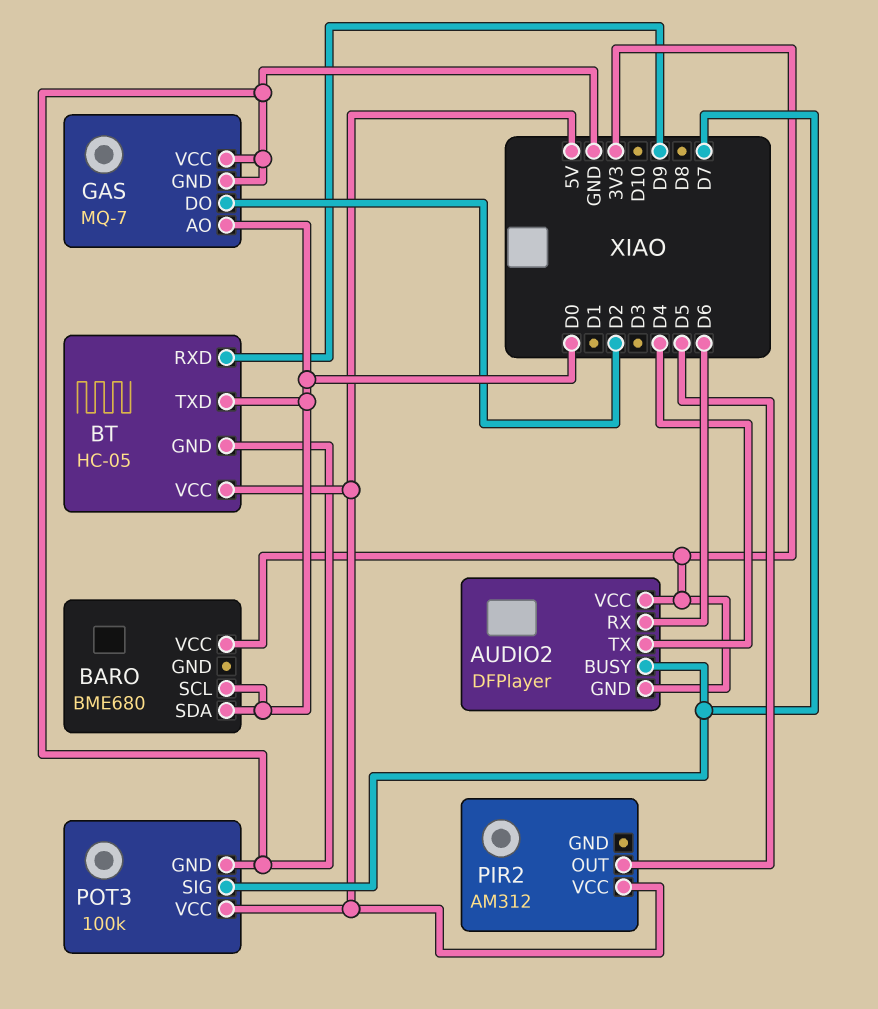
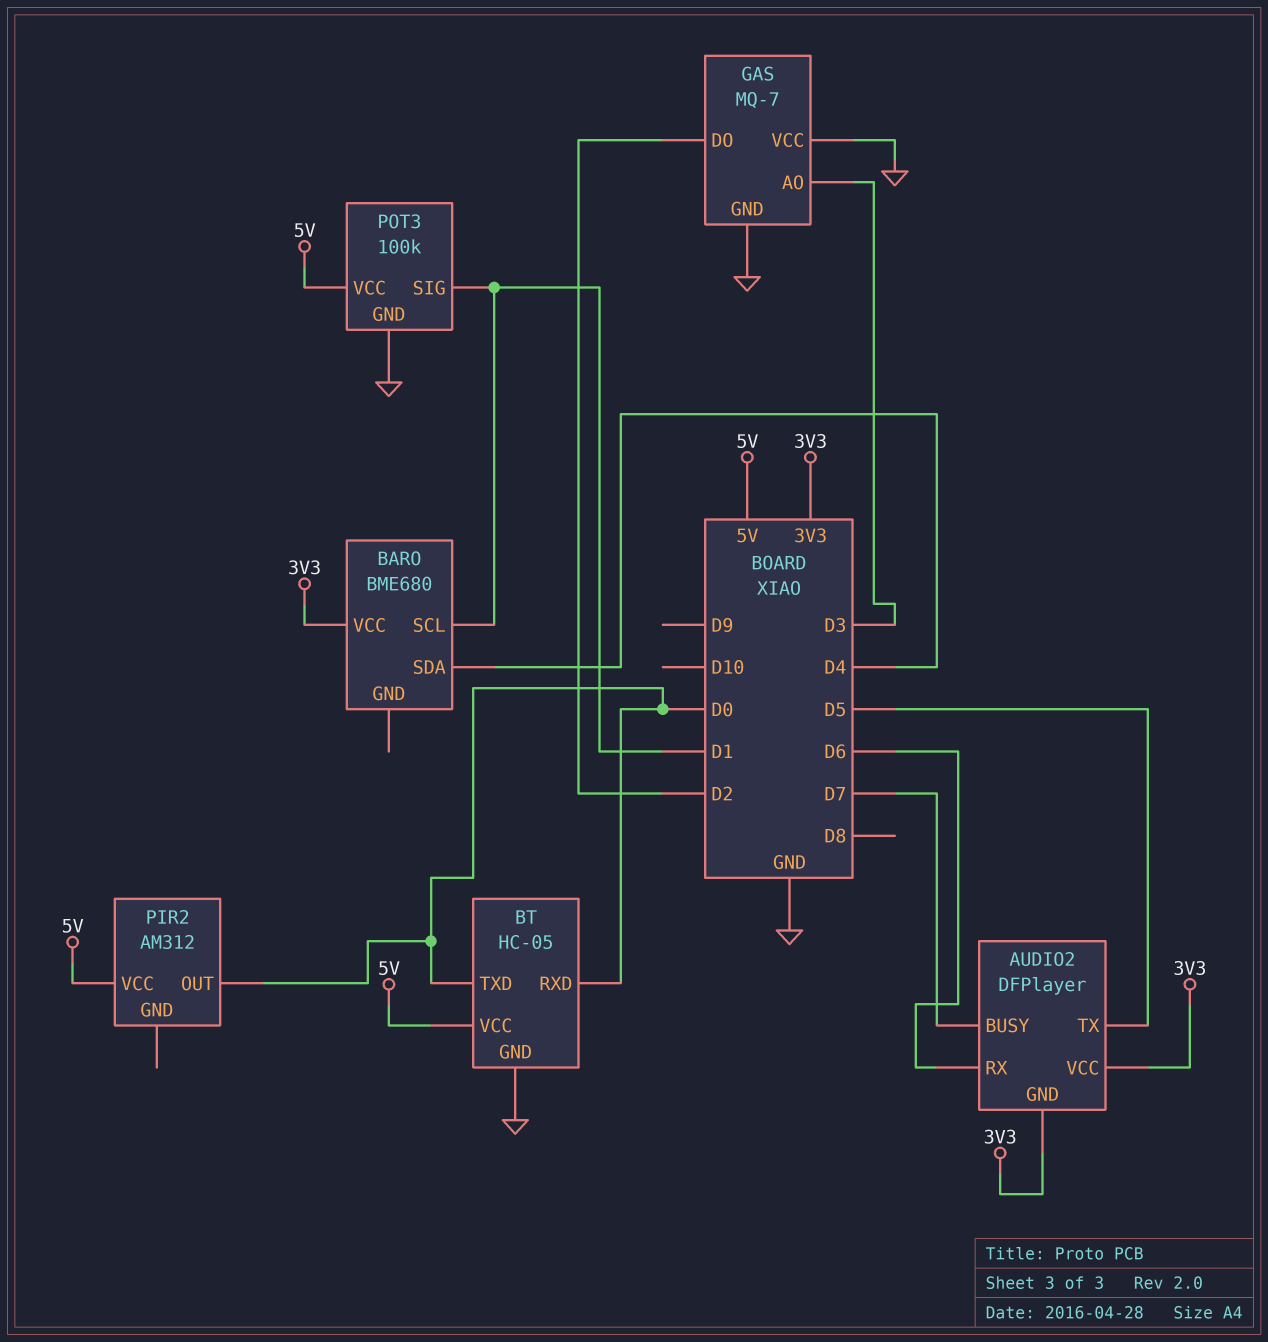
AUDIO2 pin TX: D4 -> D5
BARO pin SCL: D0 -> D1
BARO pin SDA: D0 -> D4
BT pin RXD: D9 -> D0
GAS pin AO: D0 -> D3
PIR2 pin OUT: D5 -> D0
POT3 pin SIG: D7 -> D1

